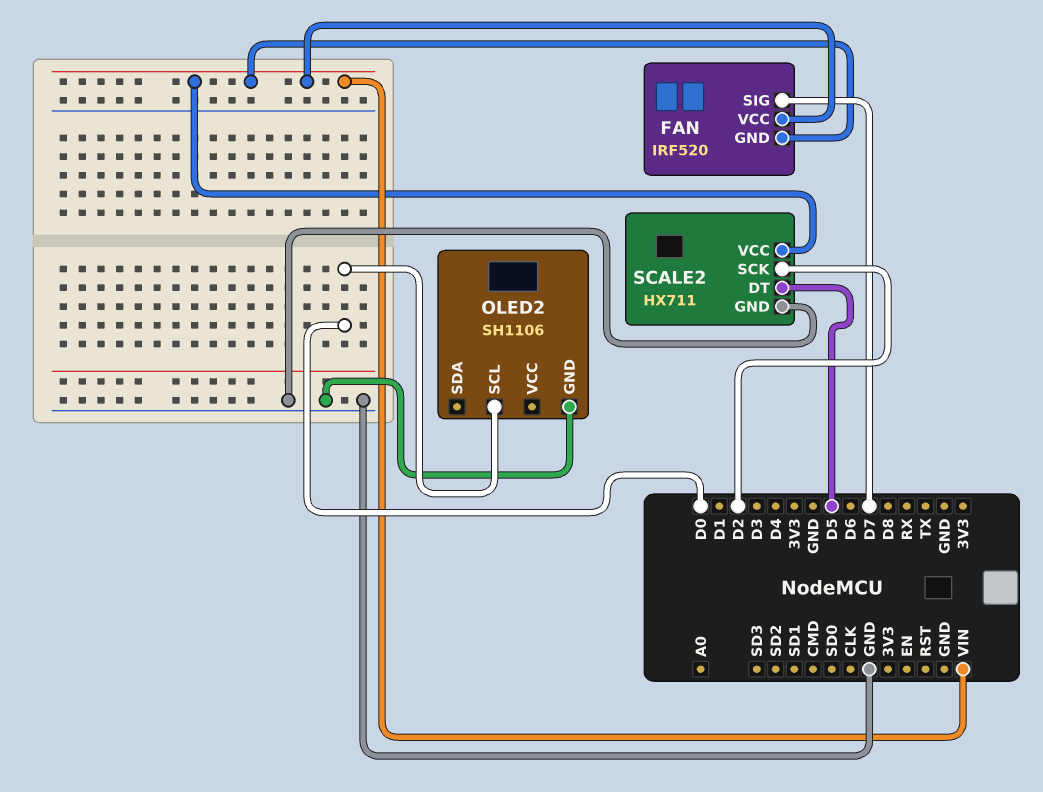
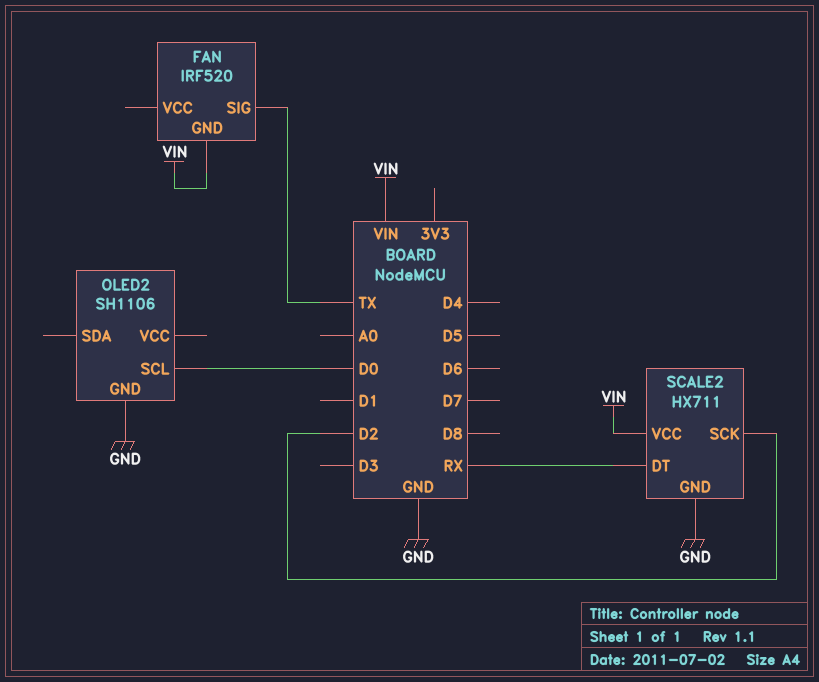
FAN pin SIG: D7 -> TX
FAN pin VCC: VIN -> none
SCALE2 pin DT: D5 -> RX

